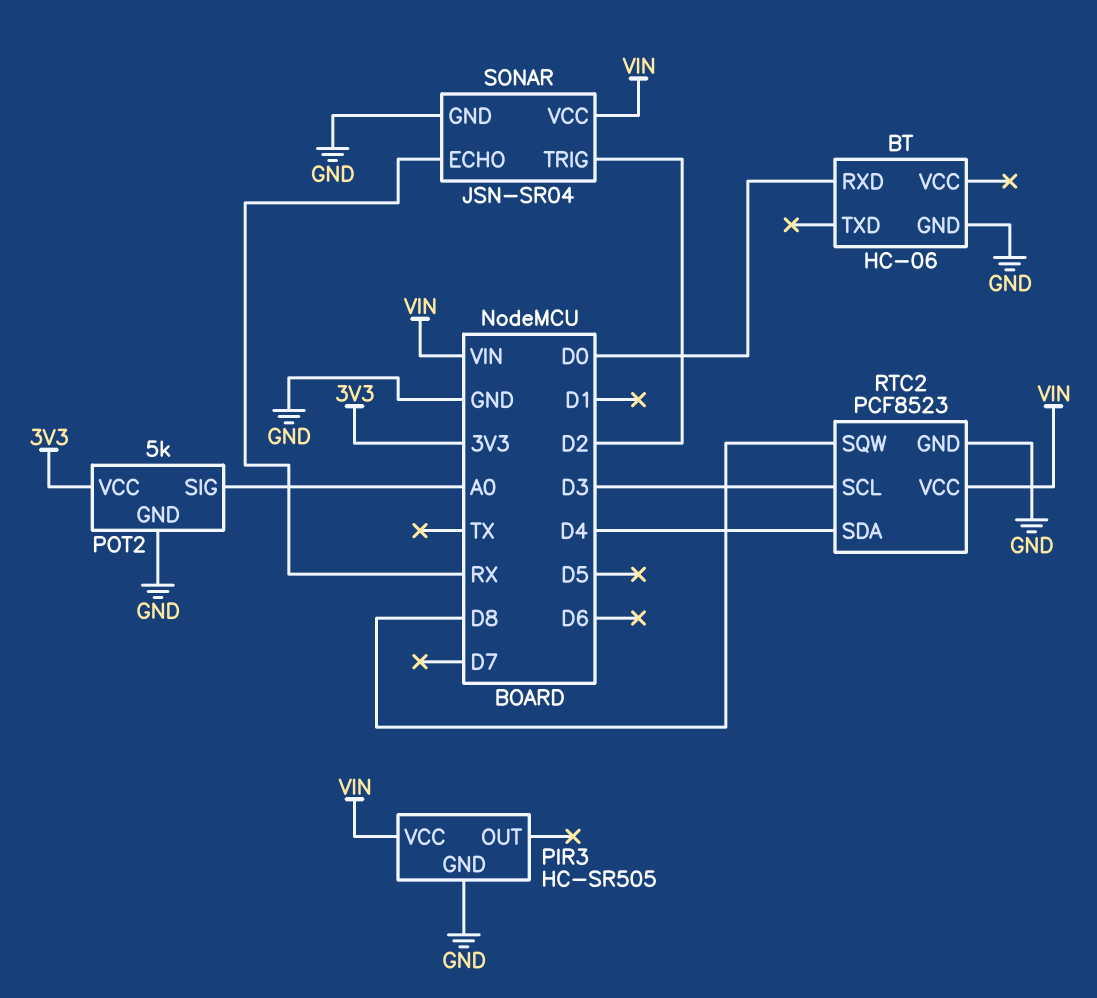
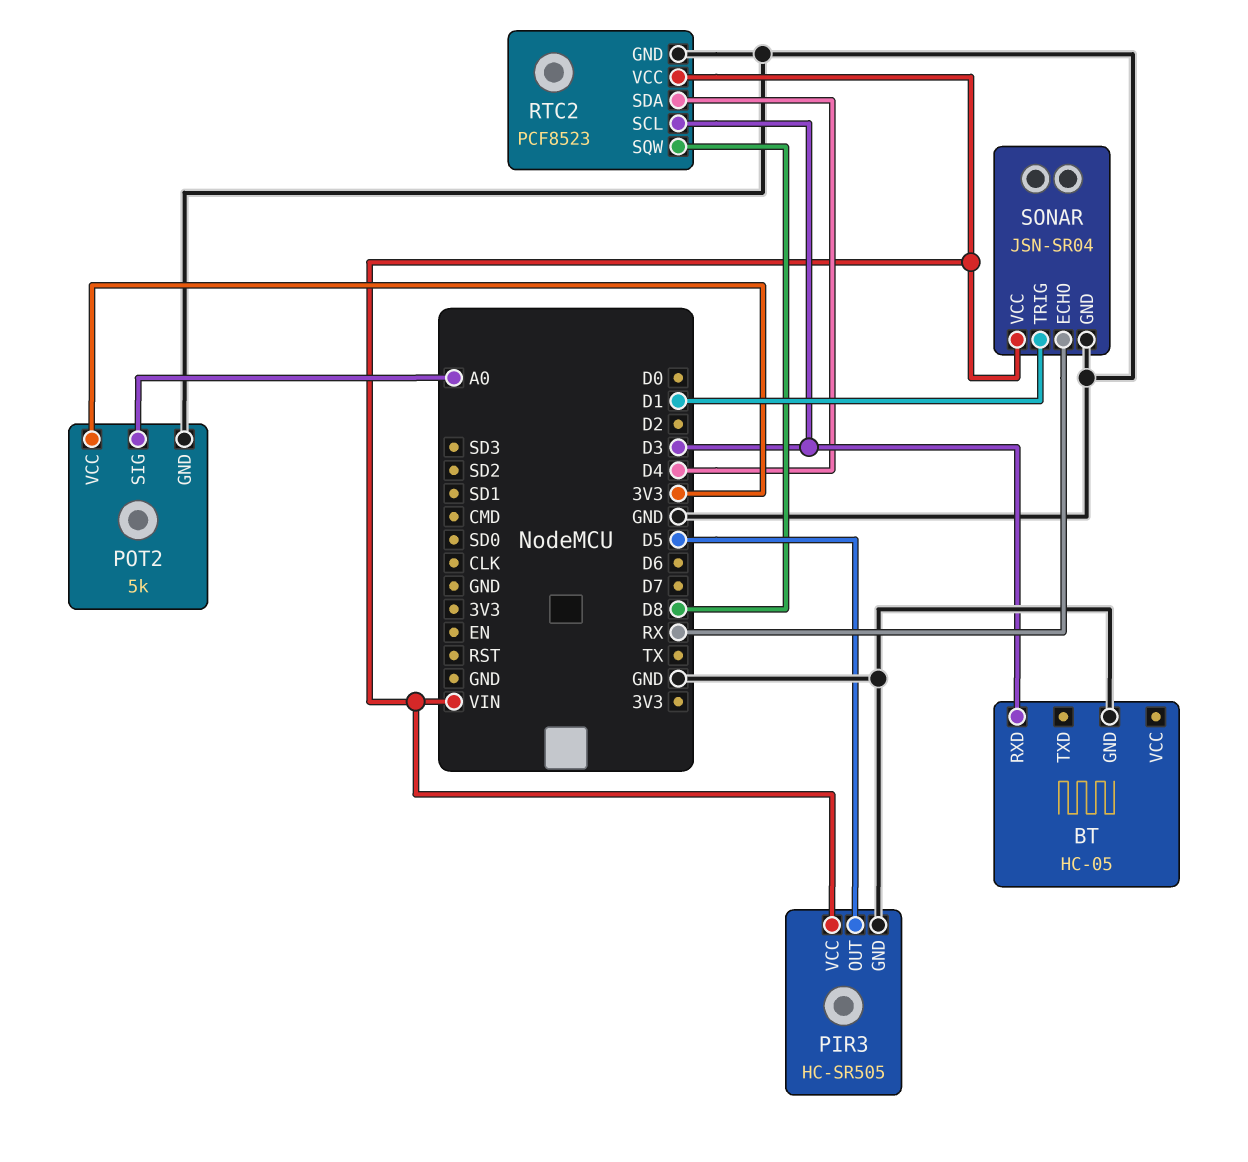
BT: HC-06 -> HC-05
BT pin RXD: D0 -> D3
PIR3 pin OUT: none -> D5
SONAR pin TRIG: D2 -> D1

